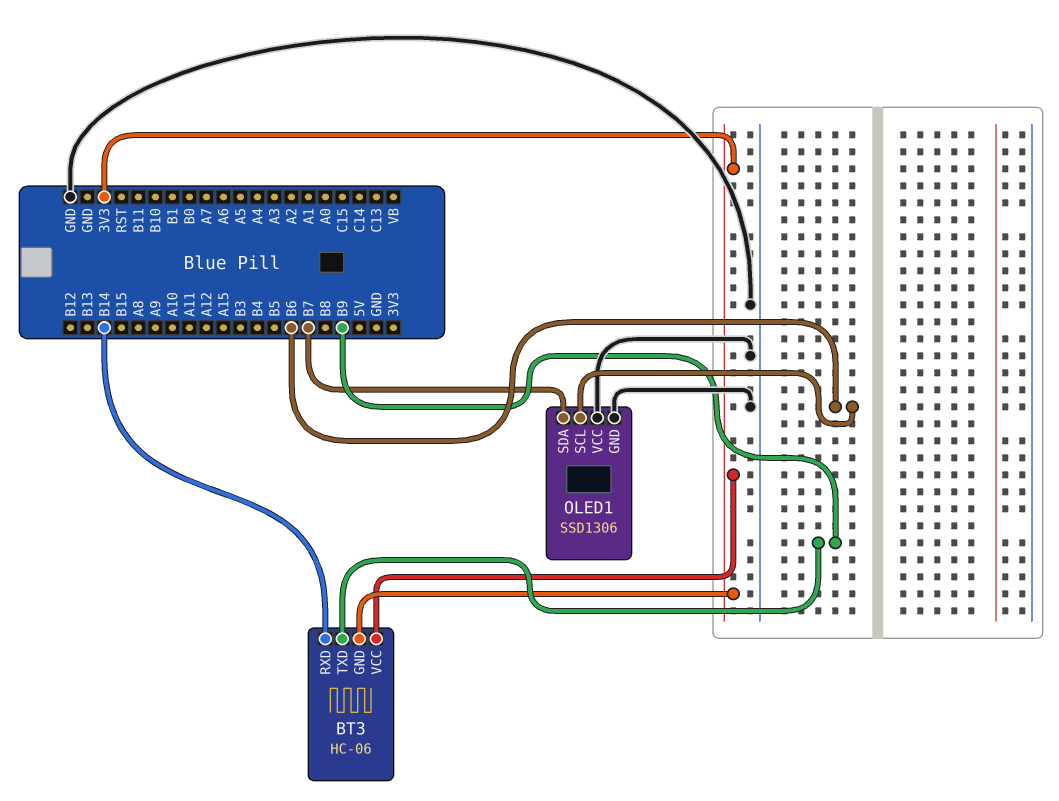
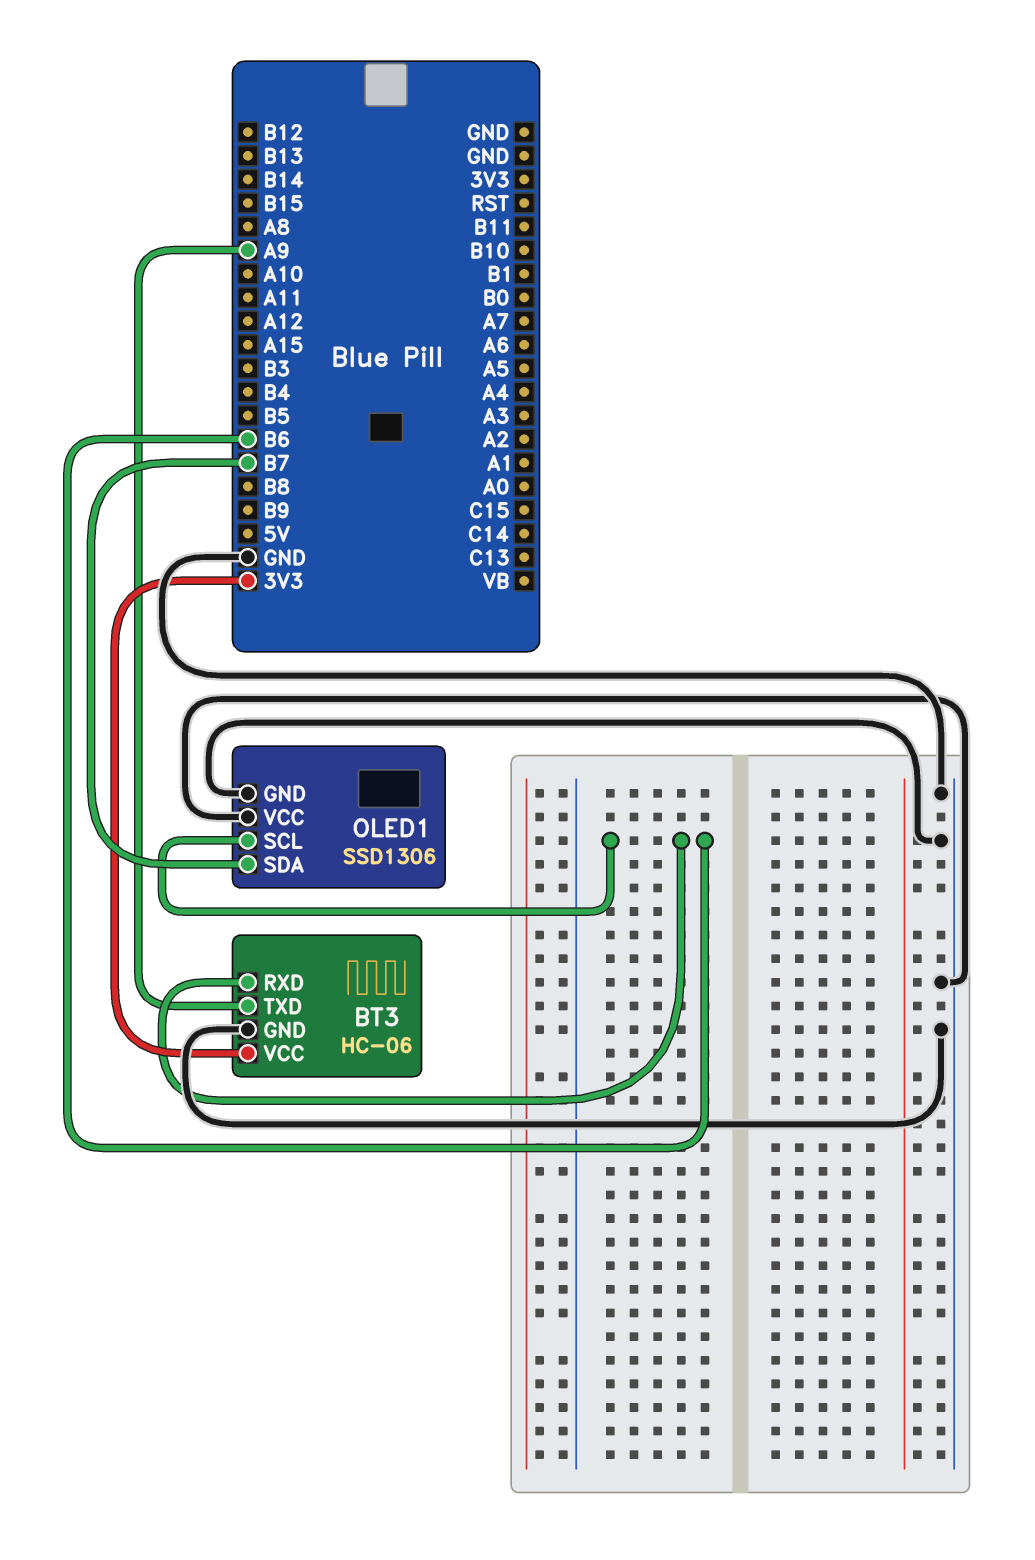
BT3 pin GND: 3V3 -> GND
BT3 pin RXD: B14 -> B6
BT3 pin TXD: B9 -> A9

